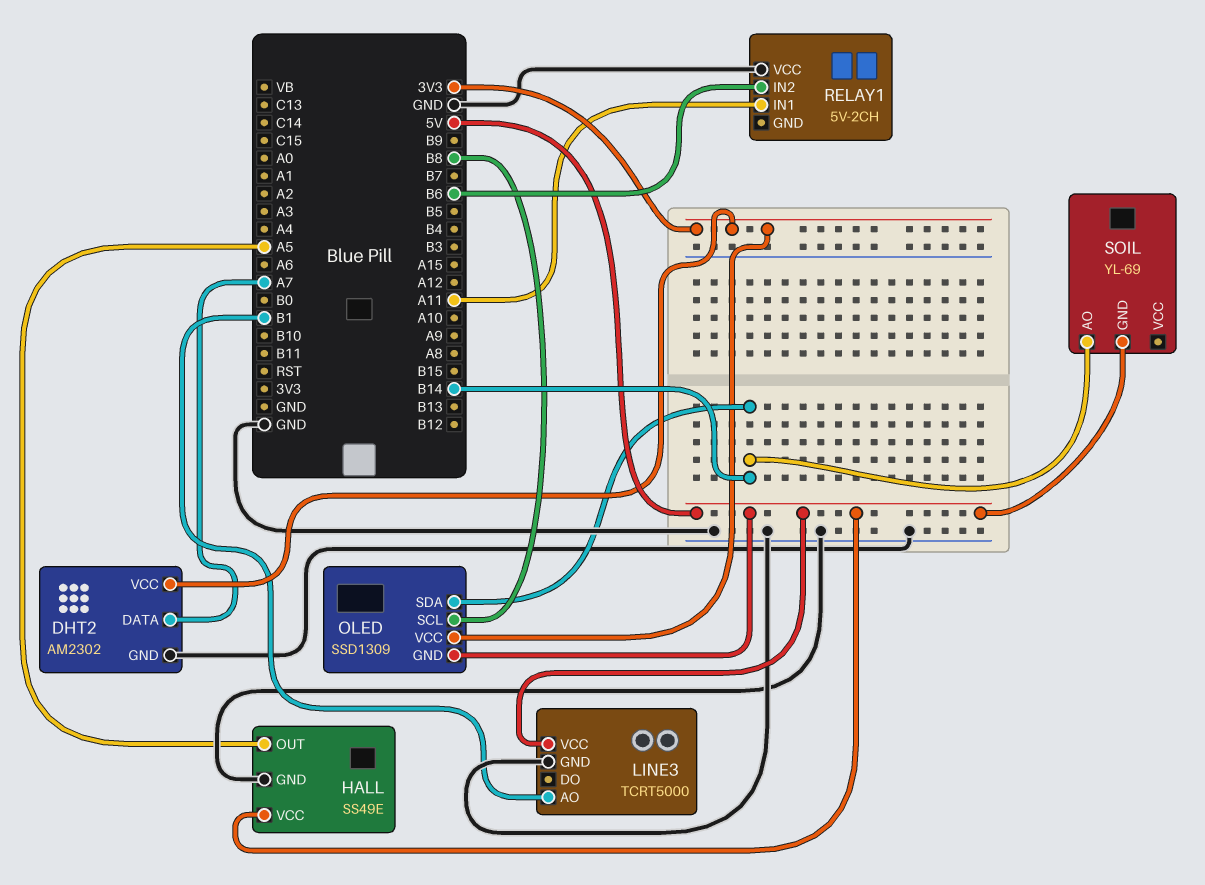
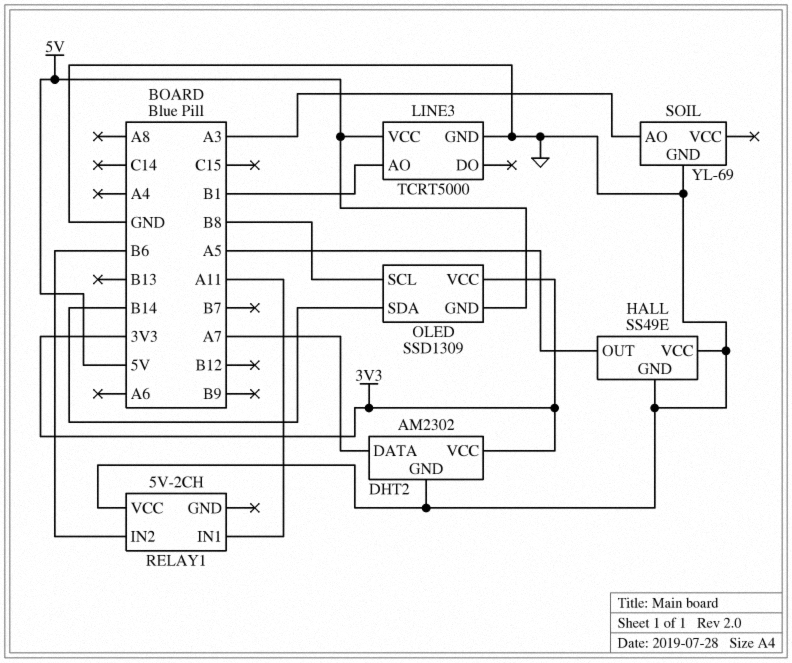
HALL pin VCC: 5V -> GND
SOIL pin AO: B14 -> A3
SOIL pin GND: 5V -> GND

